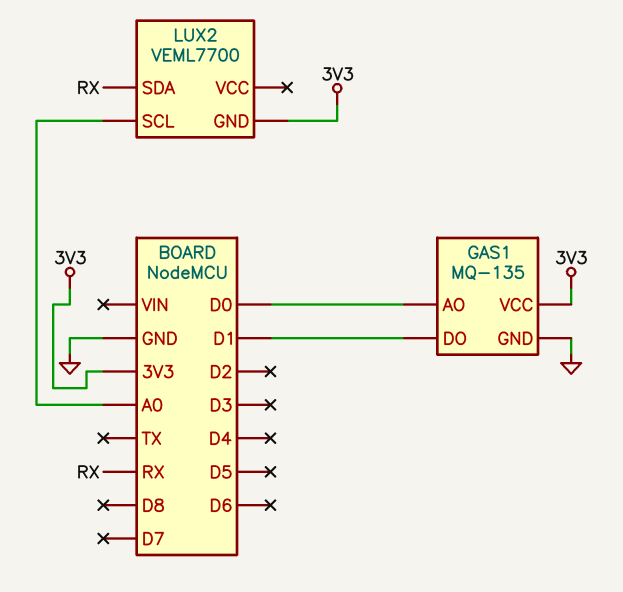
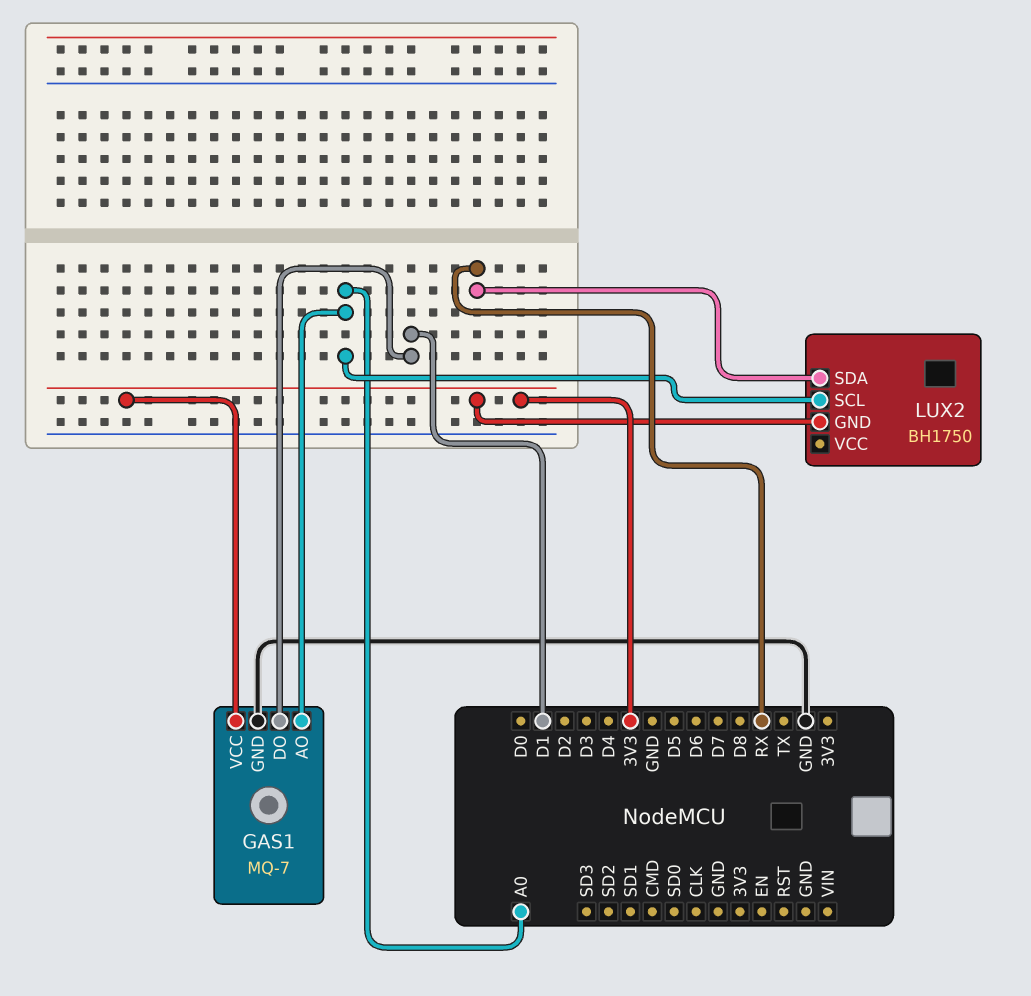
GAS1: MQ-135 -> MQ-7
GAS1 pin AO: D0 -> A0
LUX2: VEML7700 -> BH1750

